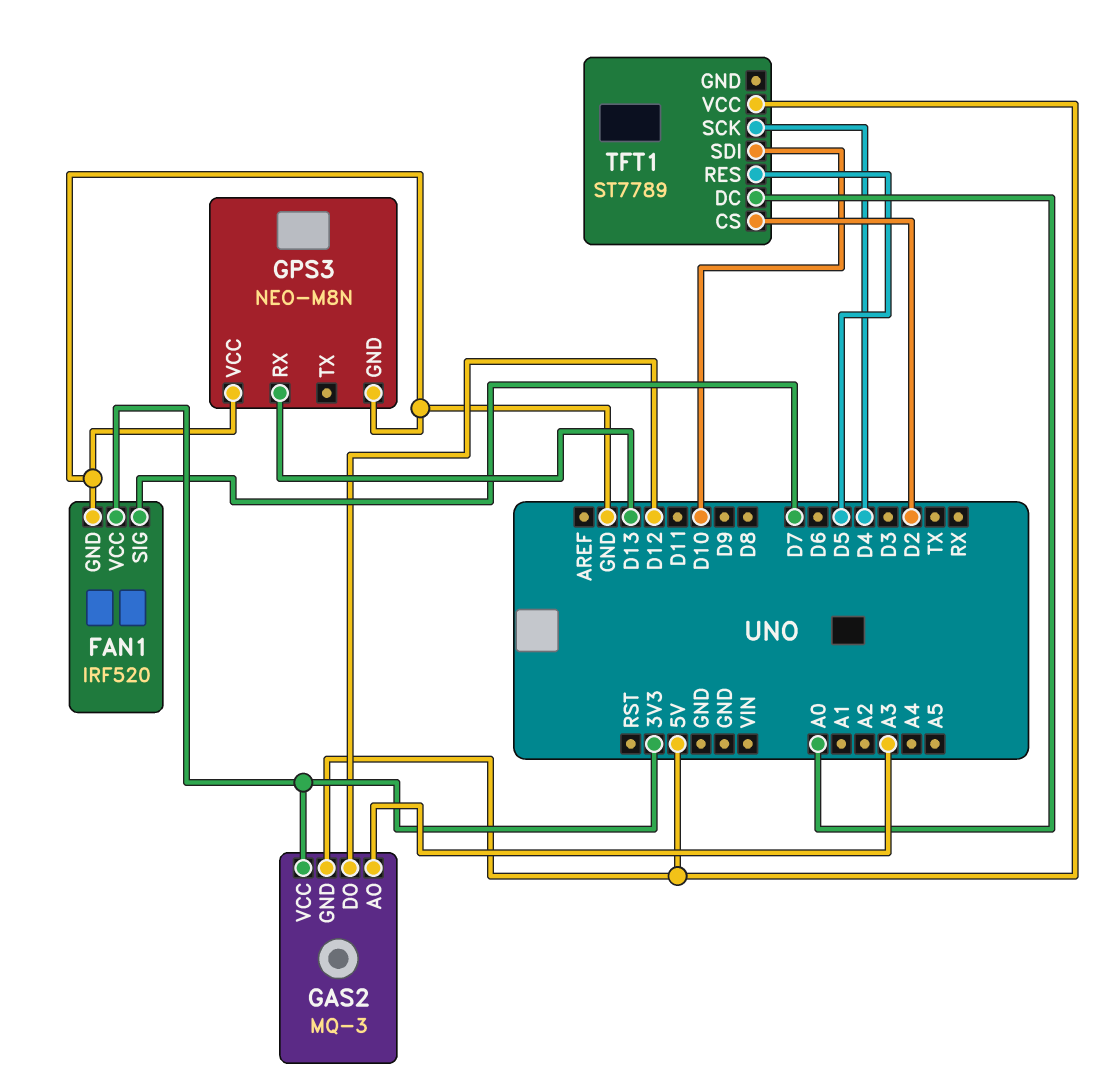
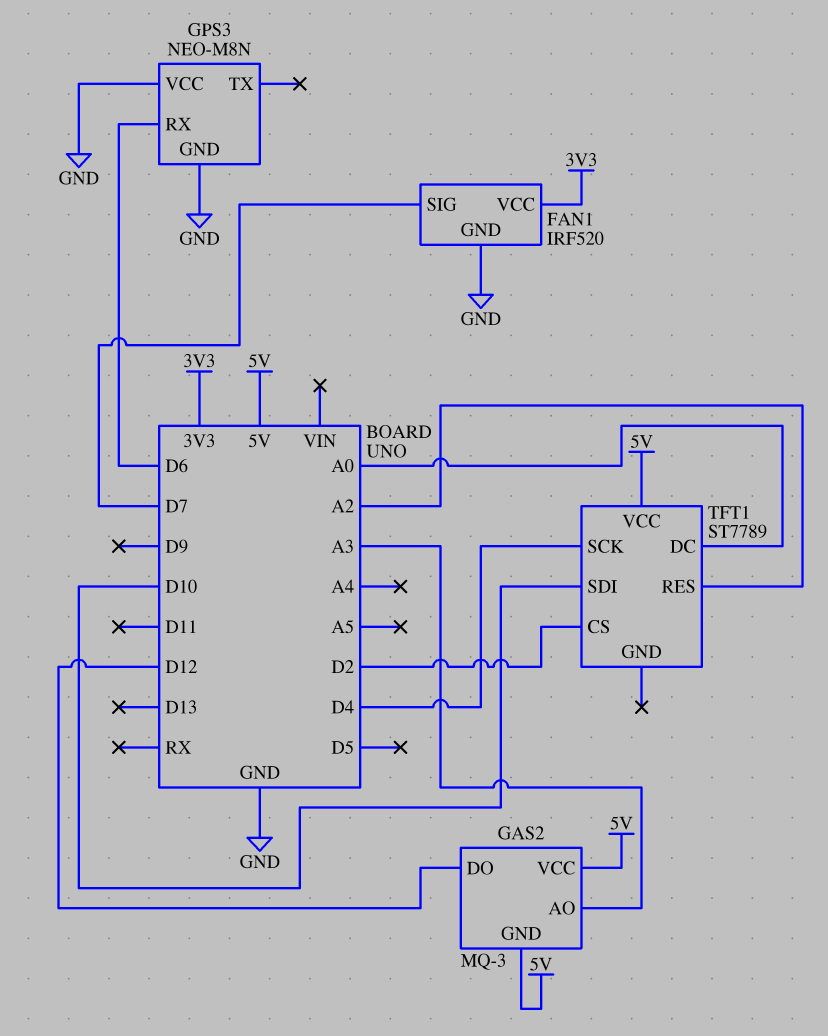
GAS2 pin VCC: 3V3 -> 5V
GPS3 pin RX: D13 -> D6
TFT1 pin RES: D5 -> A2

